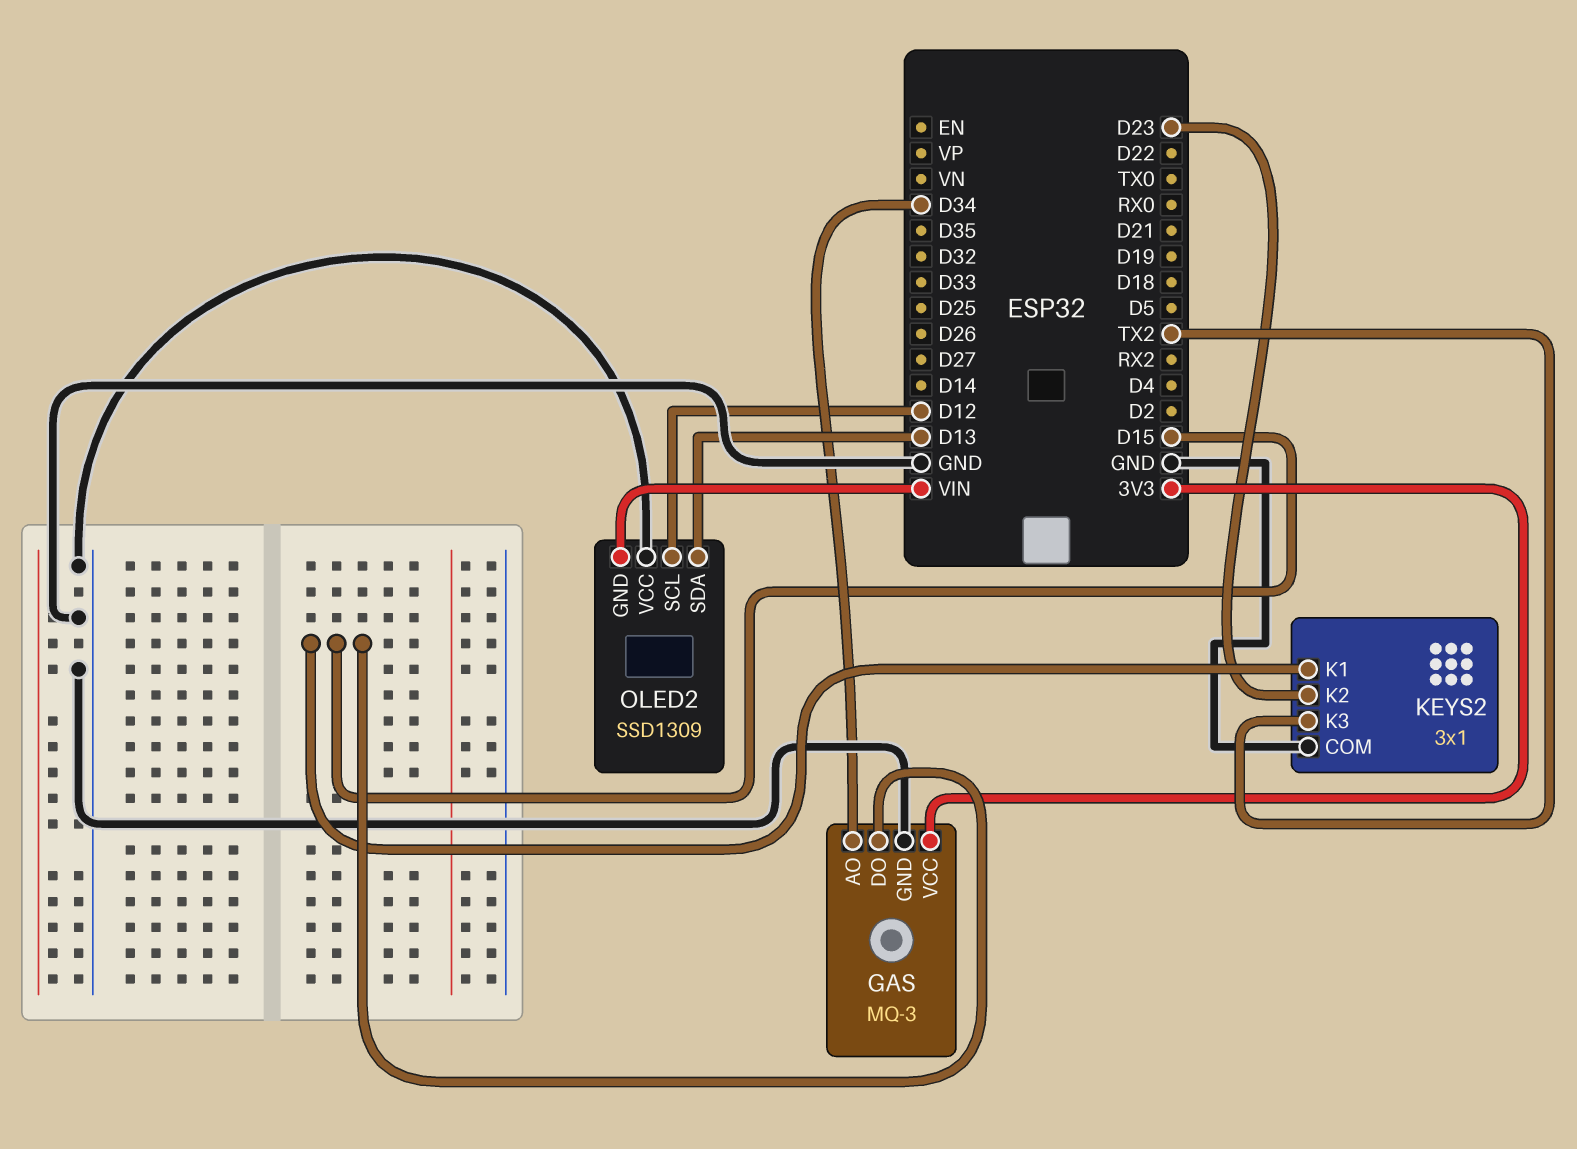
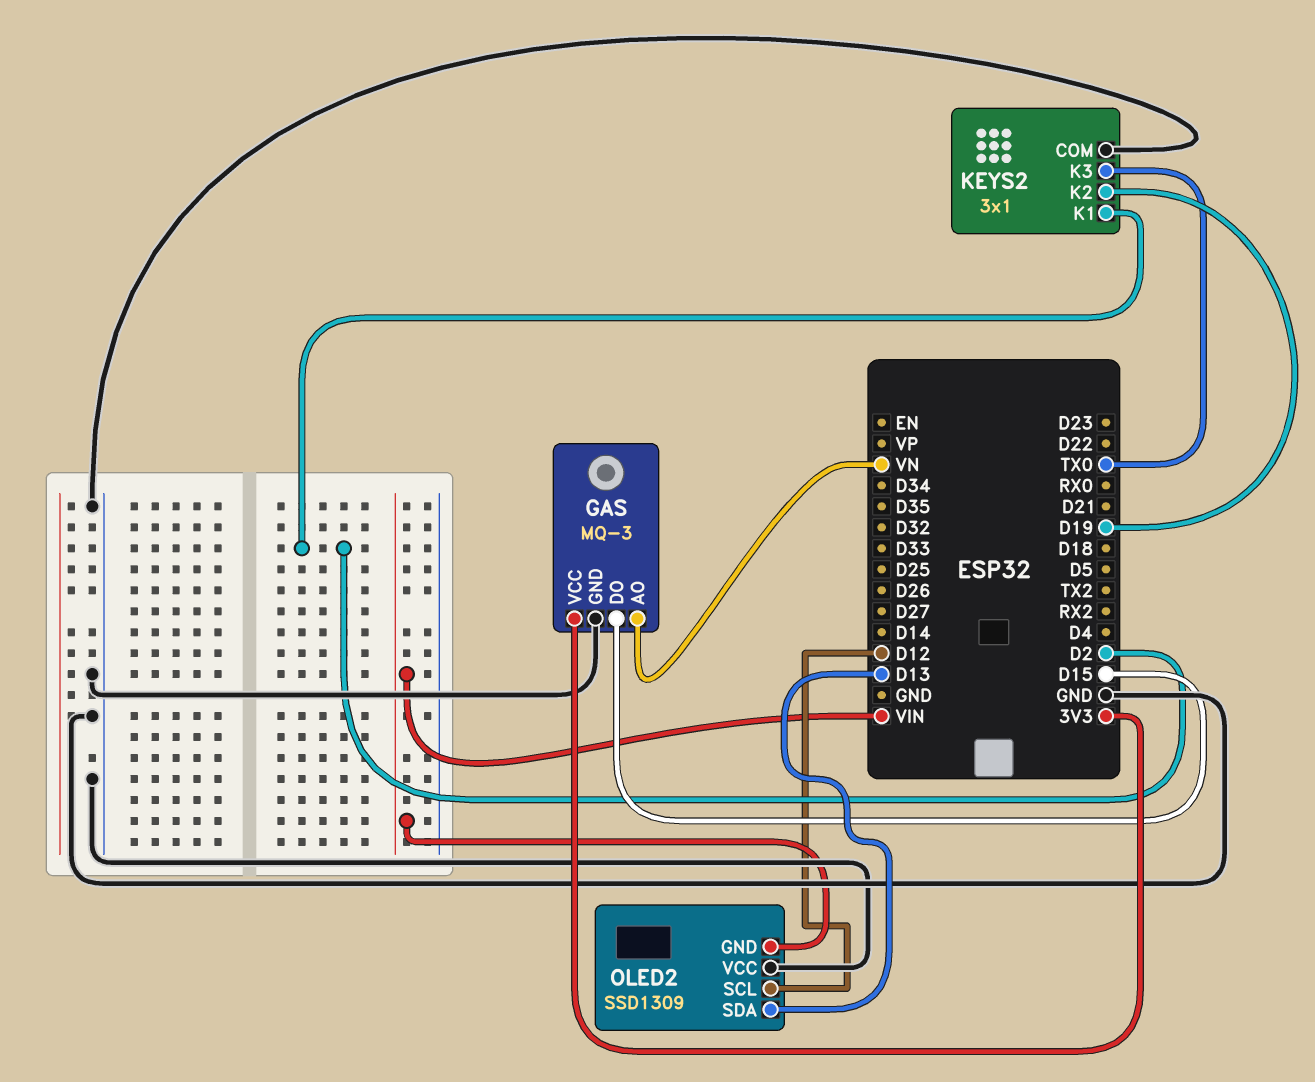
GAS pin AO: D34 -> VN
KEYS2 pin K1: D15 -> D2
KEYS2 pin K2: D23 -> D19
KEYS2 pin K3: TX2 -> TX0

